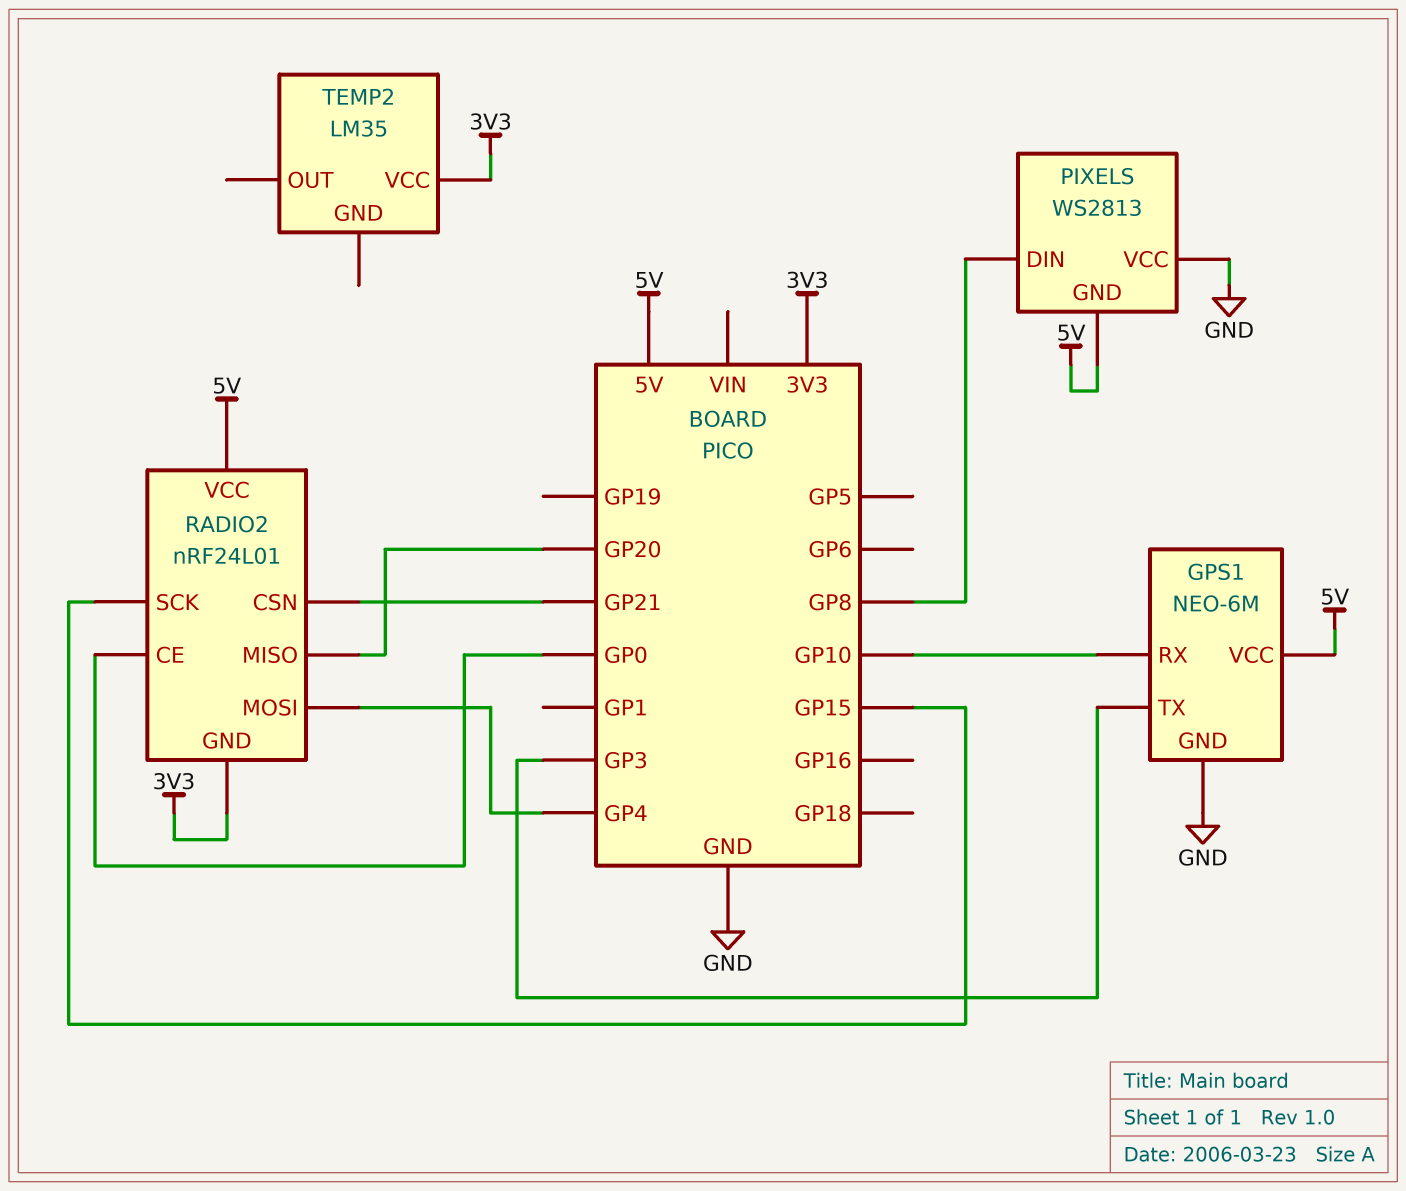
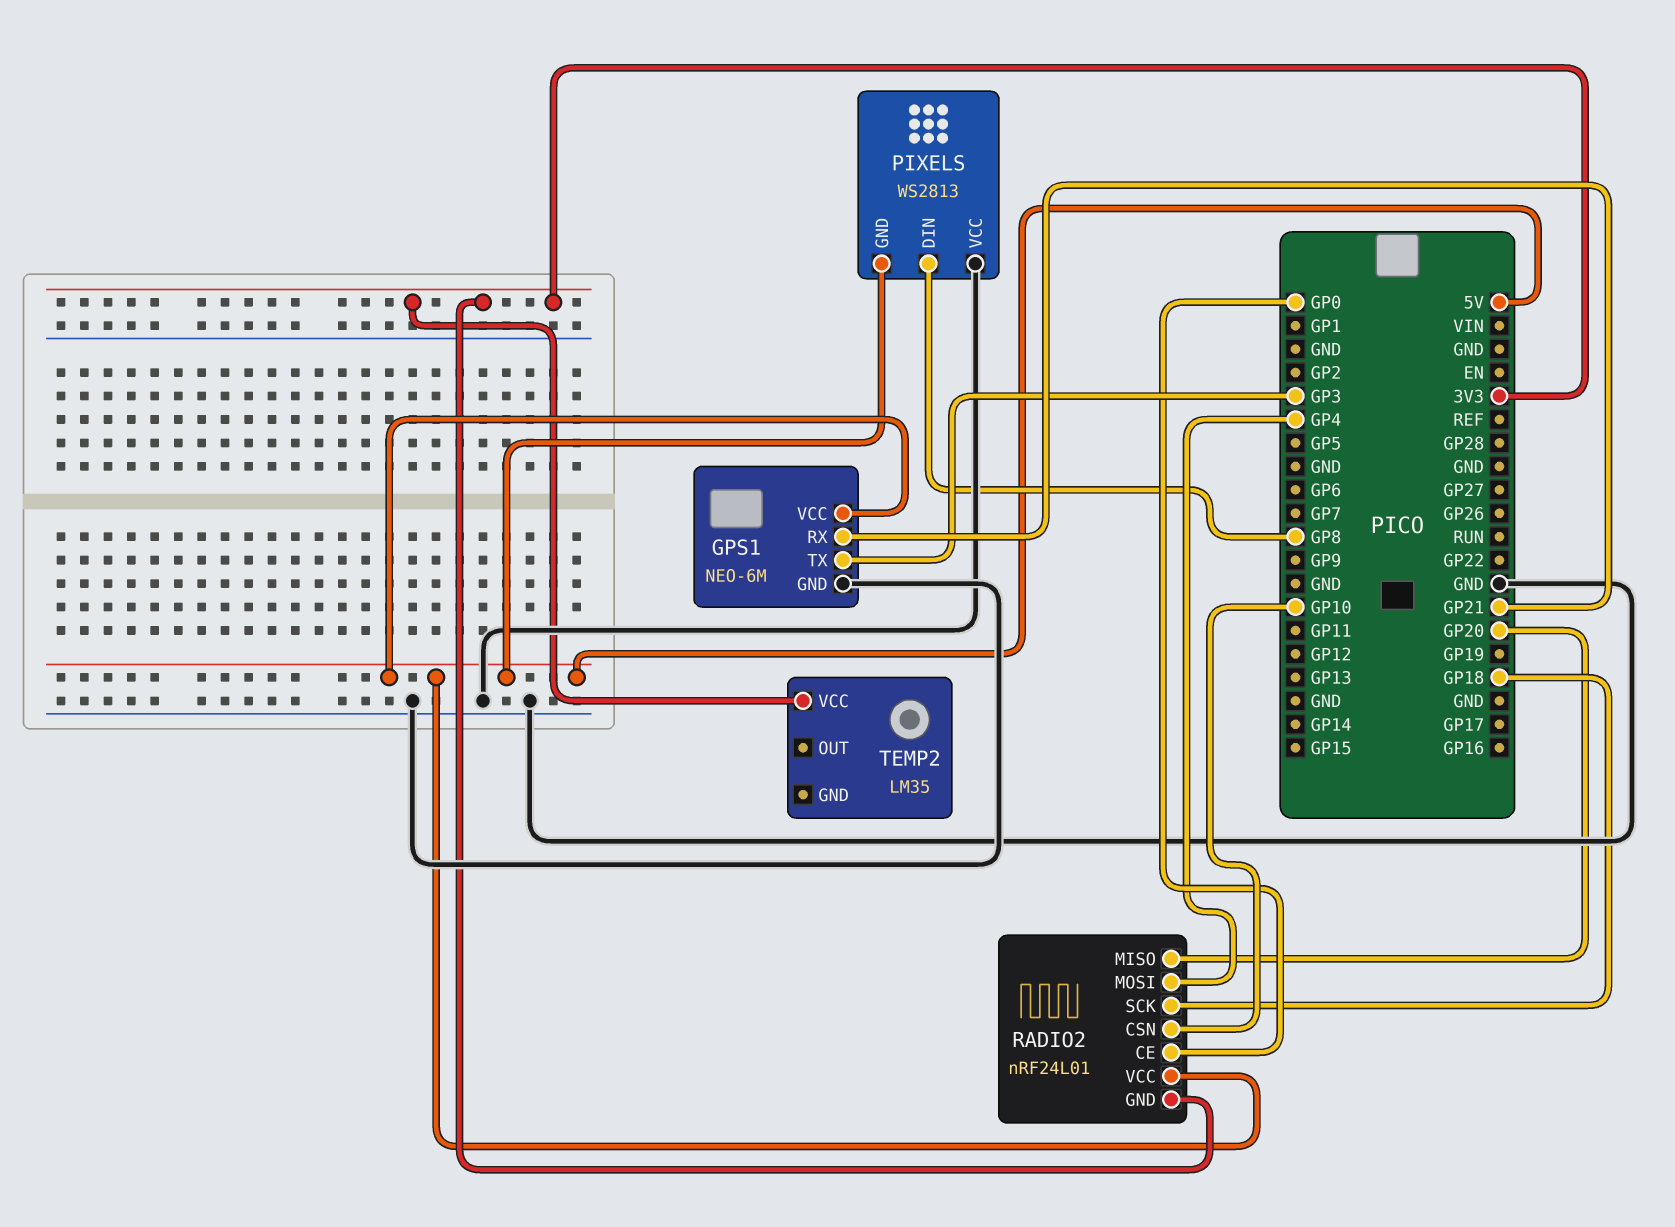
GPS1 pin RX: GP10 -> GP21
RADIO2 pin CSN: GP21 -> GP10
RADIO2 pin SCK: GP15 -> GP18

